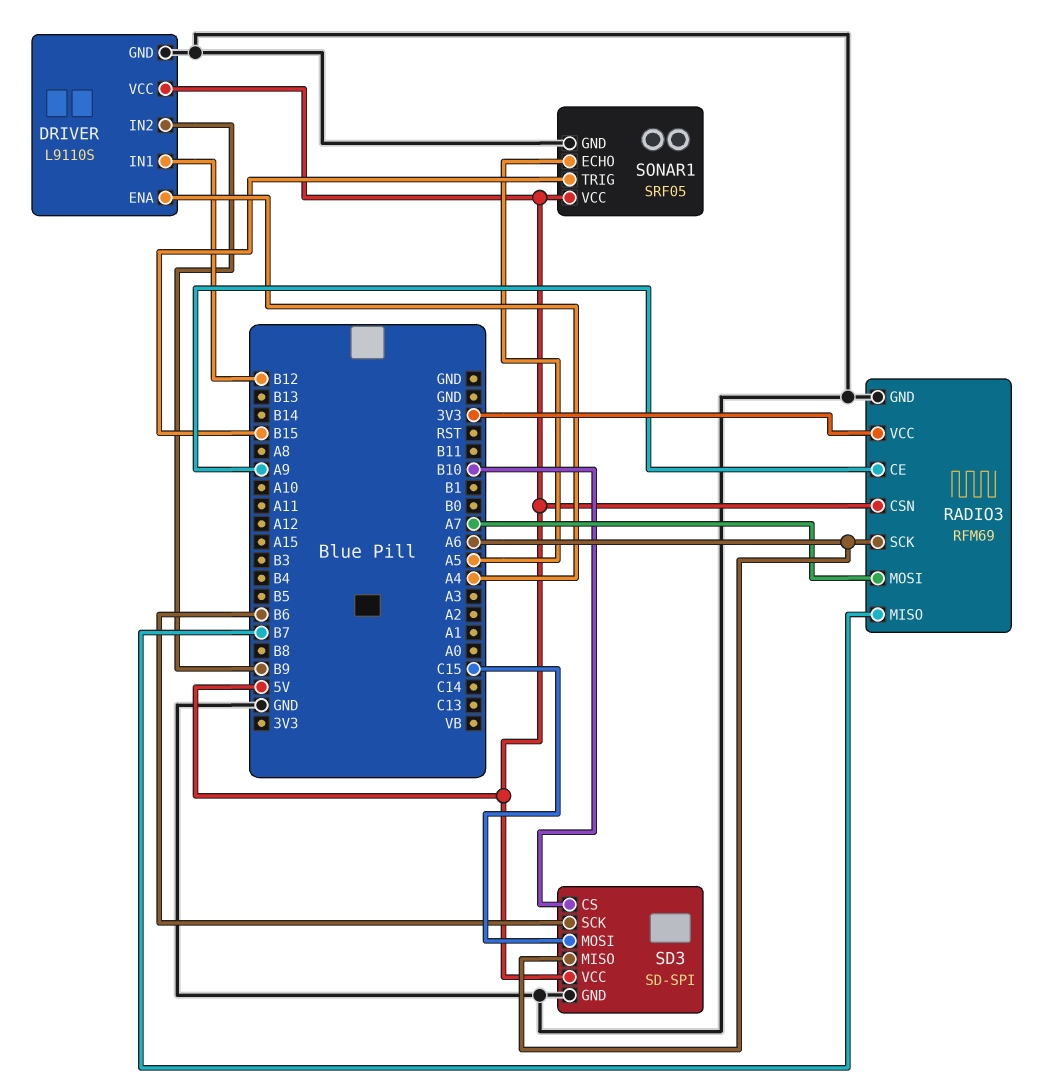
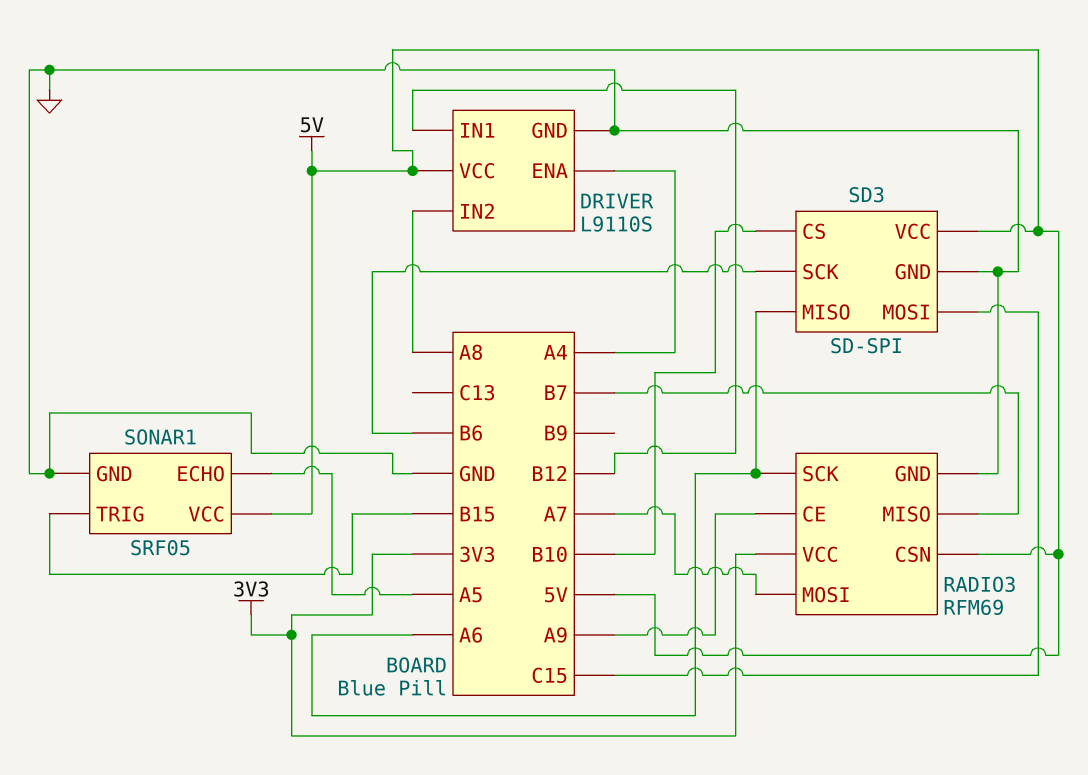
DRIVER pin IN2: B9 -> A8

